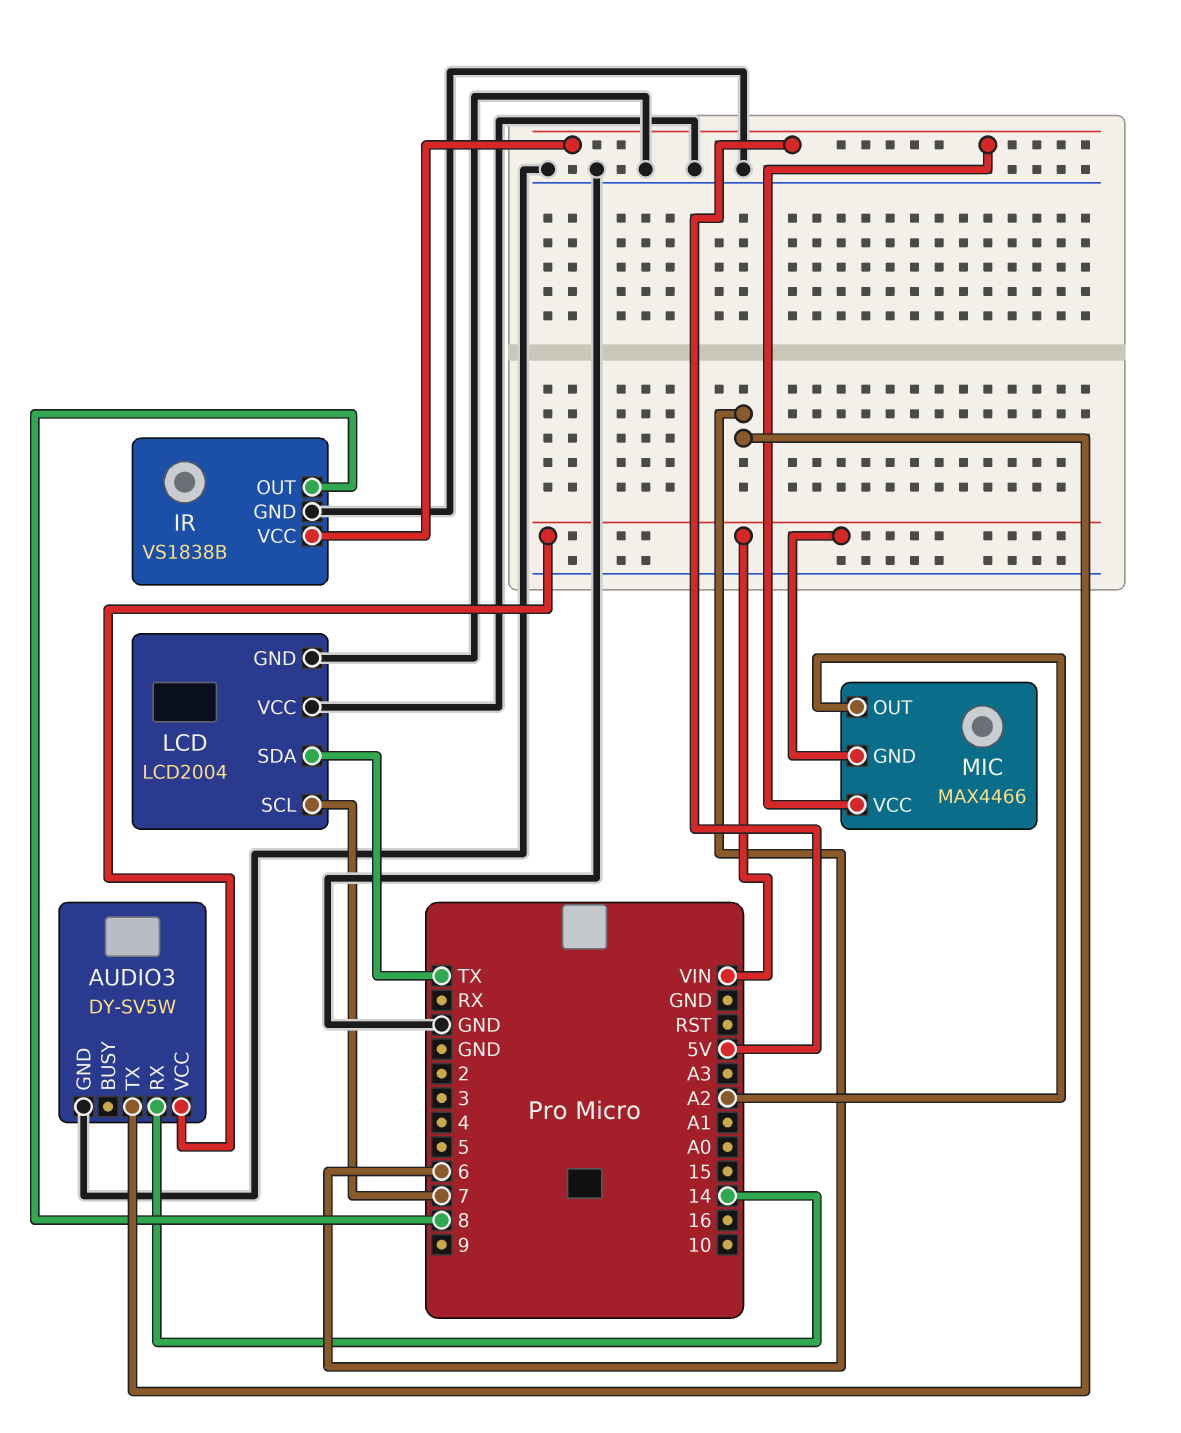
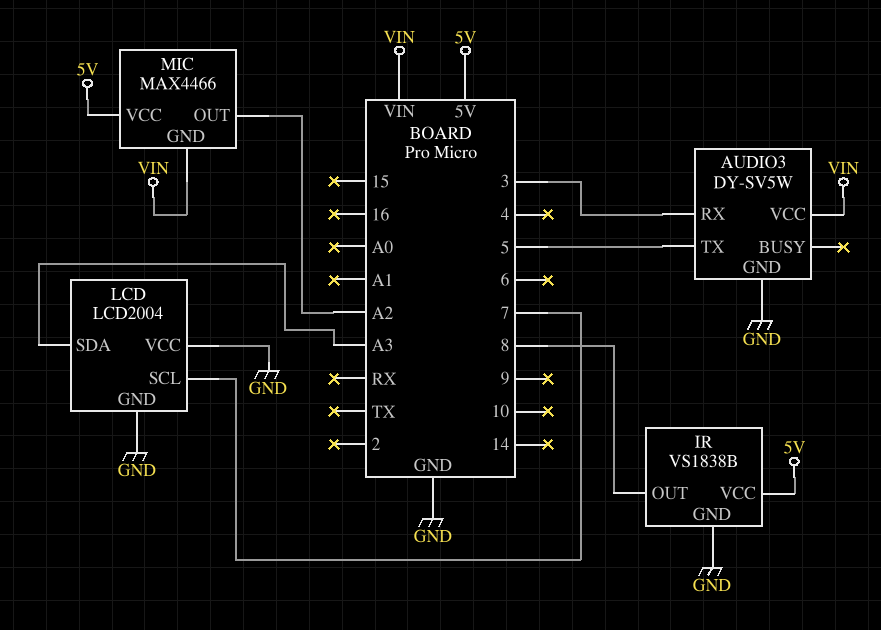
AUDIO3 pin RX: 14 -> 3
AUDIO3 pin TX: 6 -> 5
LCD pin SDA: TX -> A3

